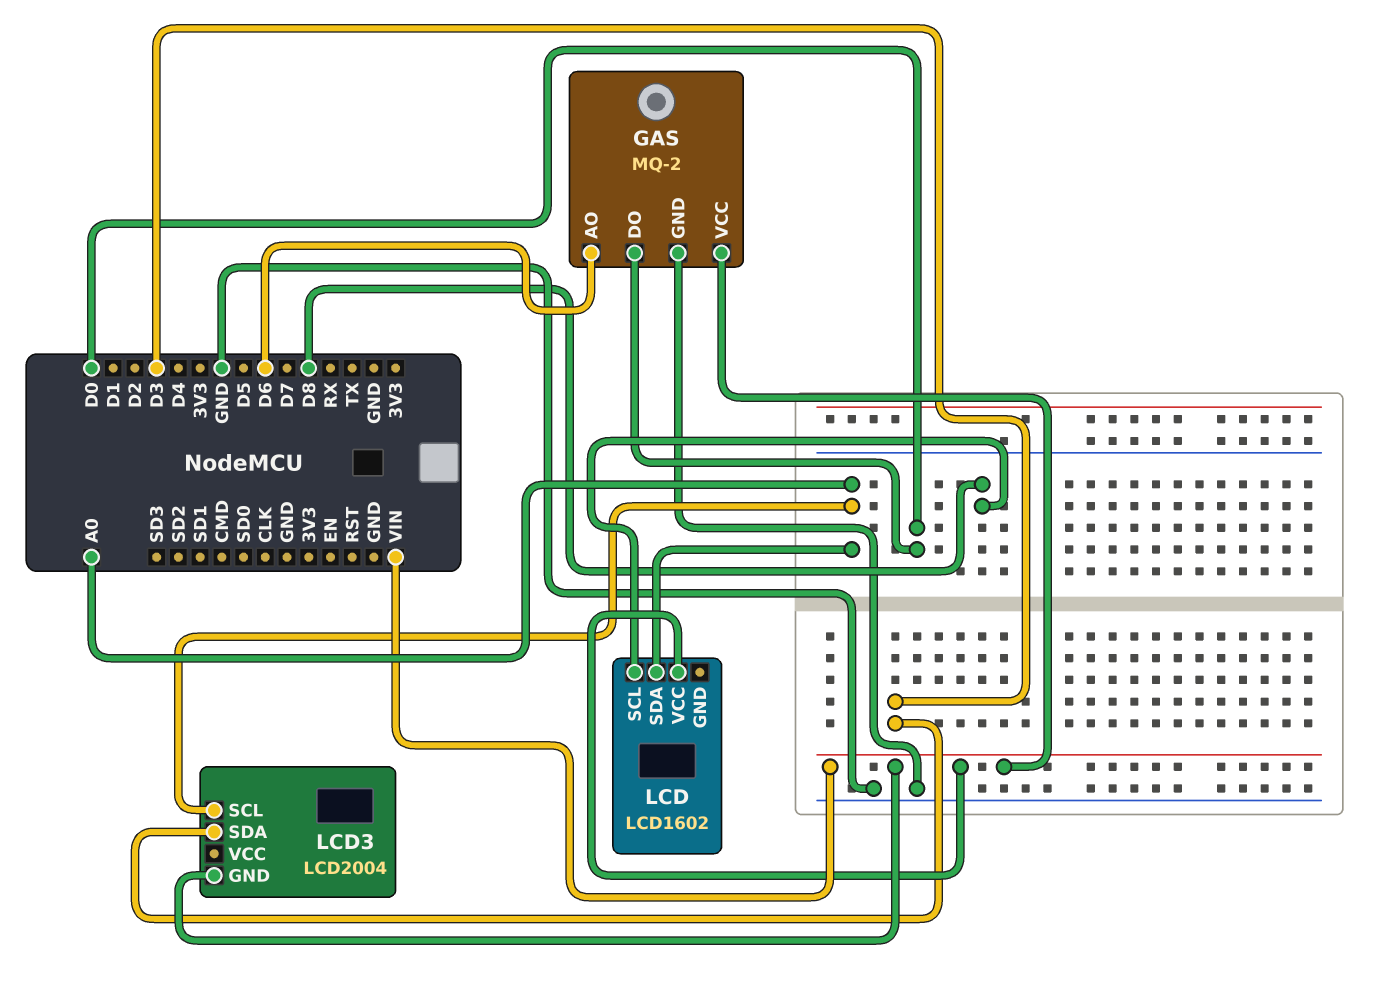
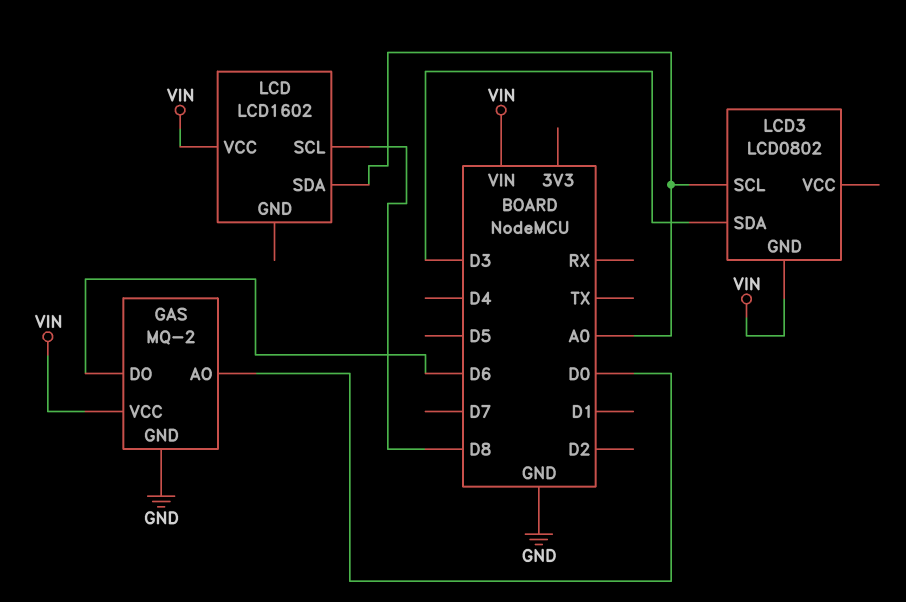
GAS pin AO: D6 -> D0
GAS pin DO: D0 -> D6
LCD3: LCD2004 -> LCD0802

